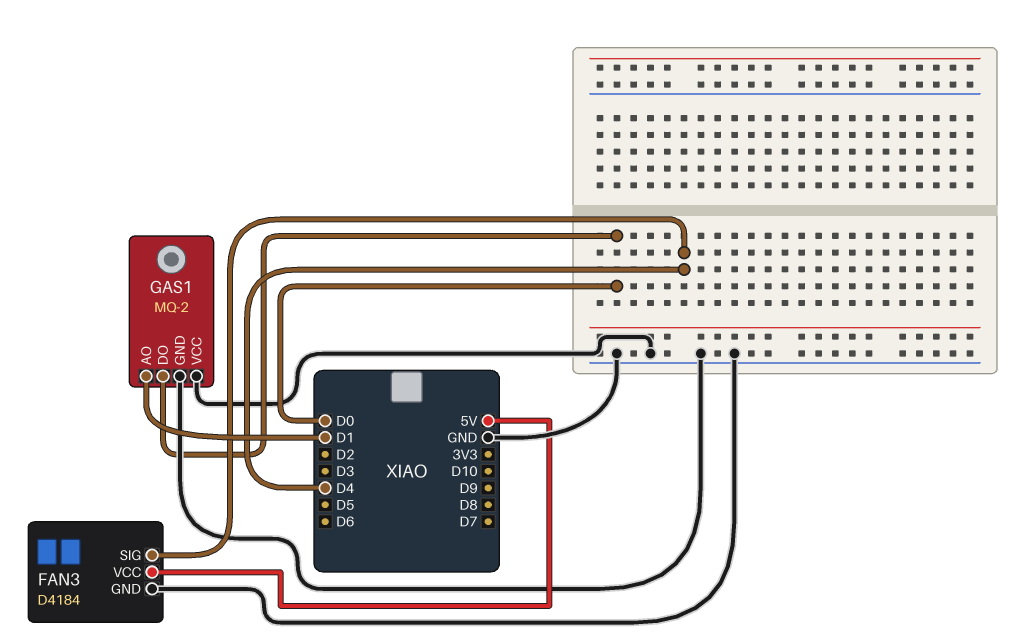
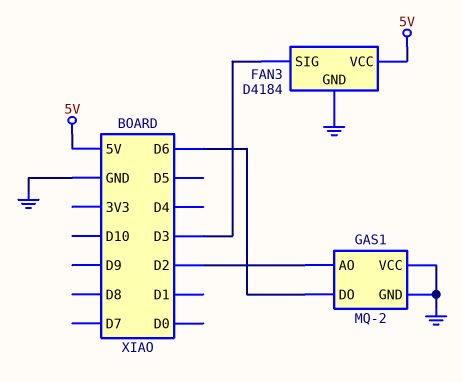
FAN3 pin SIG: D4 -> D3
GAS1 pin AO: D1 -> D2
GAS1 pin DO: D0 -> D6

